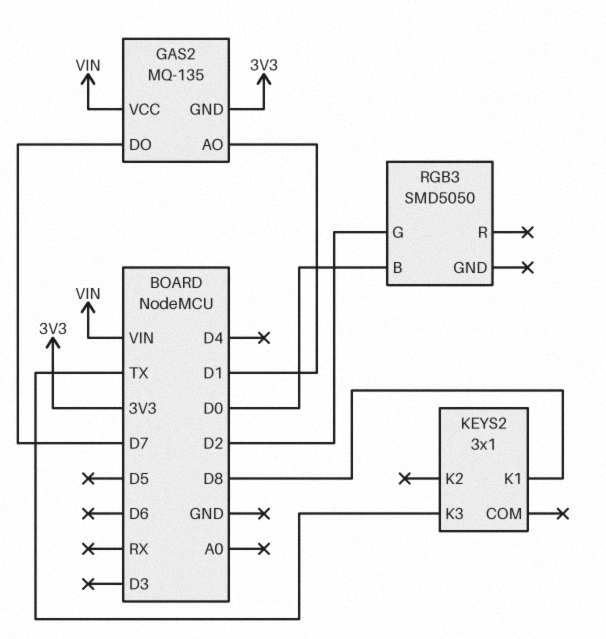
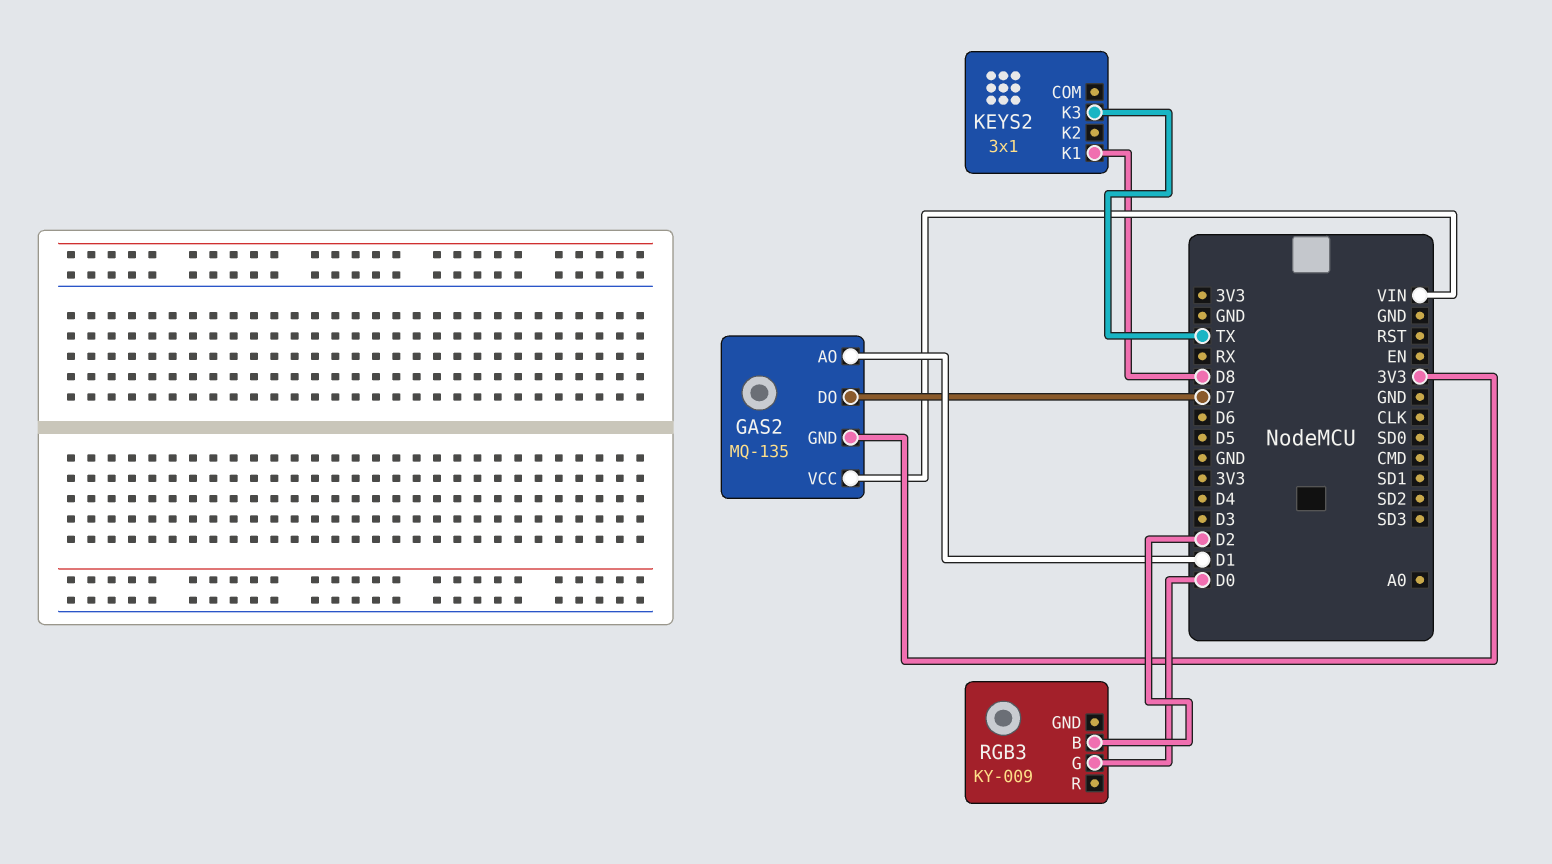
RGB3: SMD5050 -> KY-009
RGB3 pin B: D0 -> D2
RGB3 pin G: D2 -> D0

